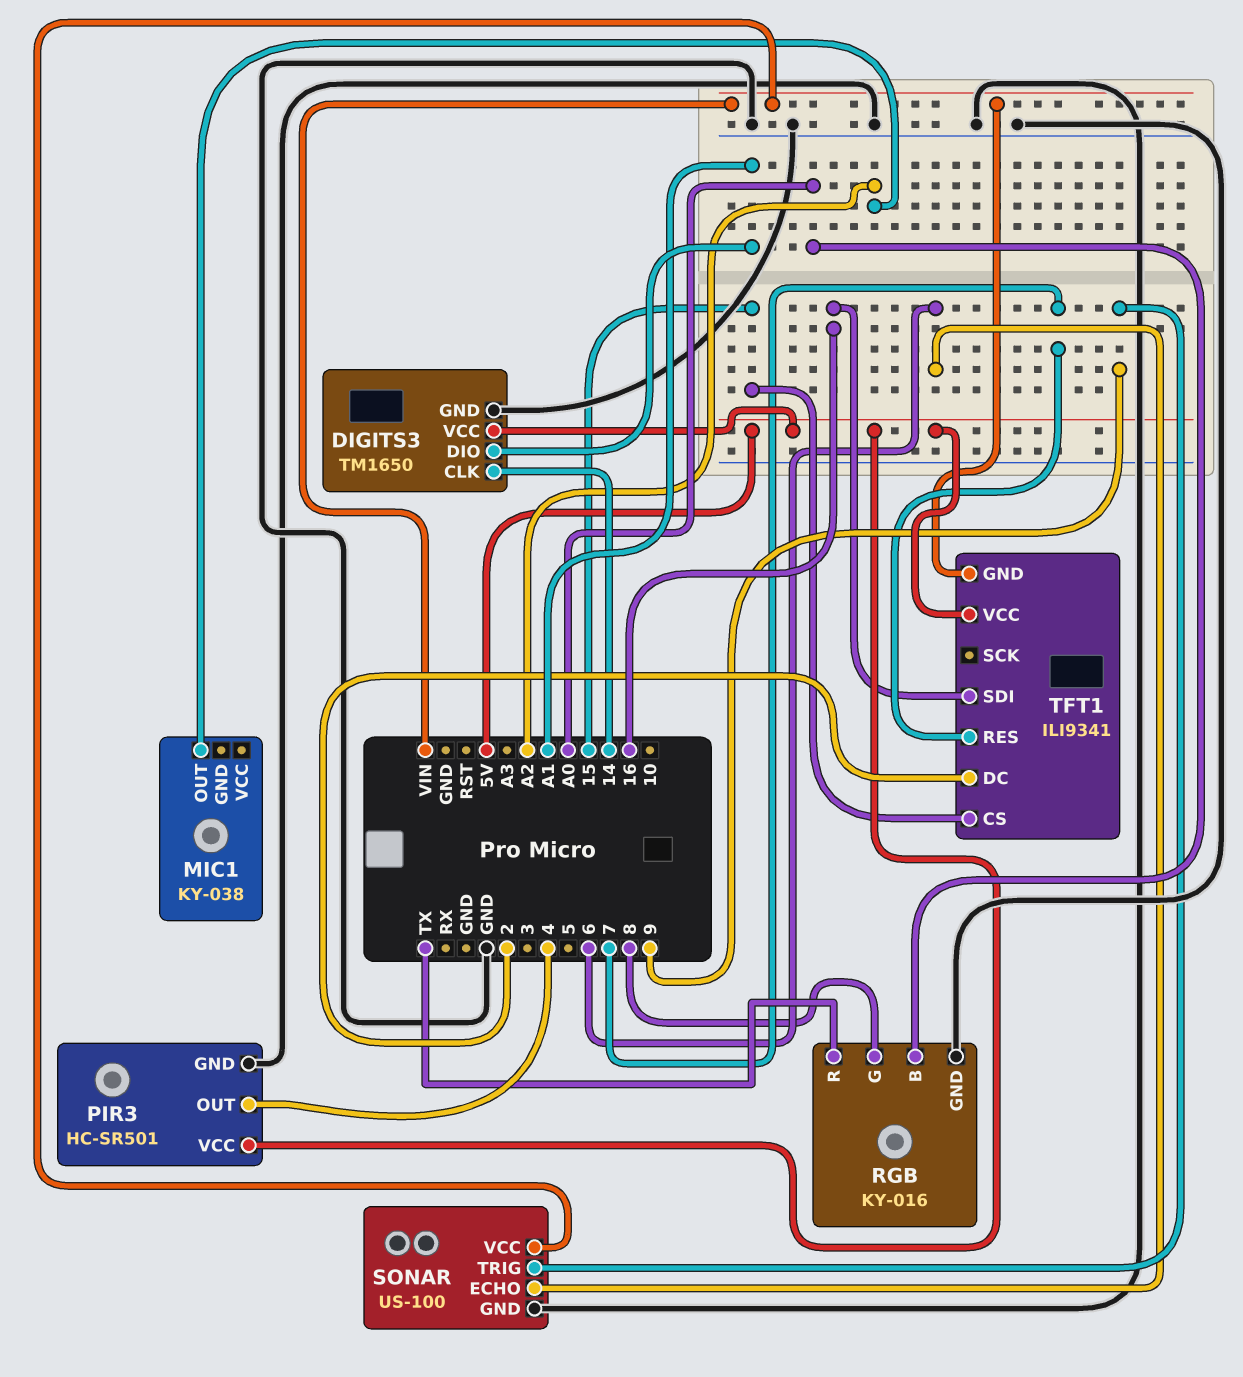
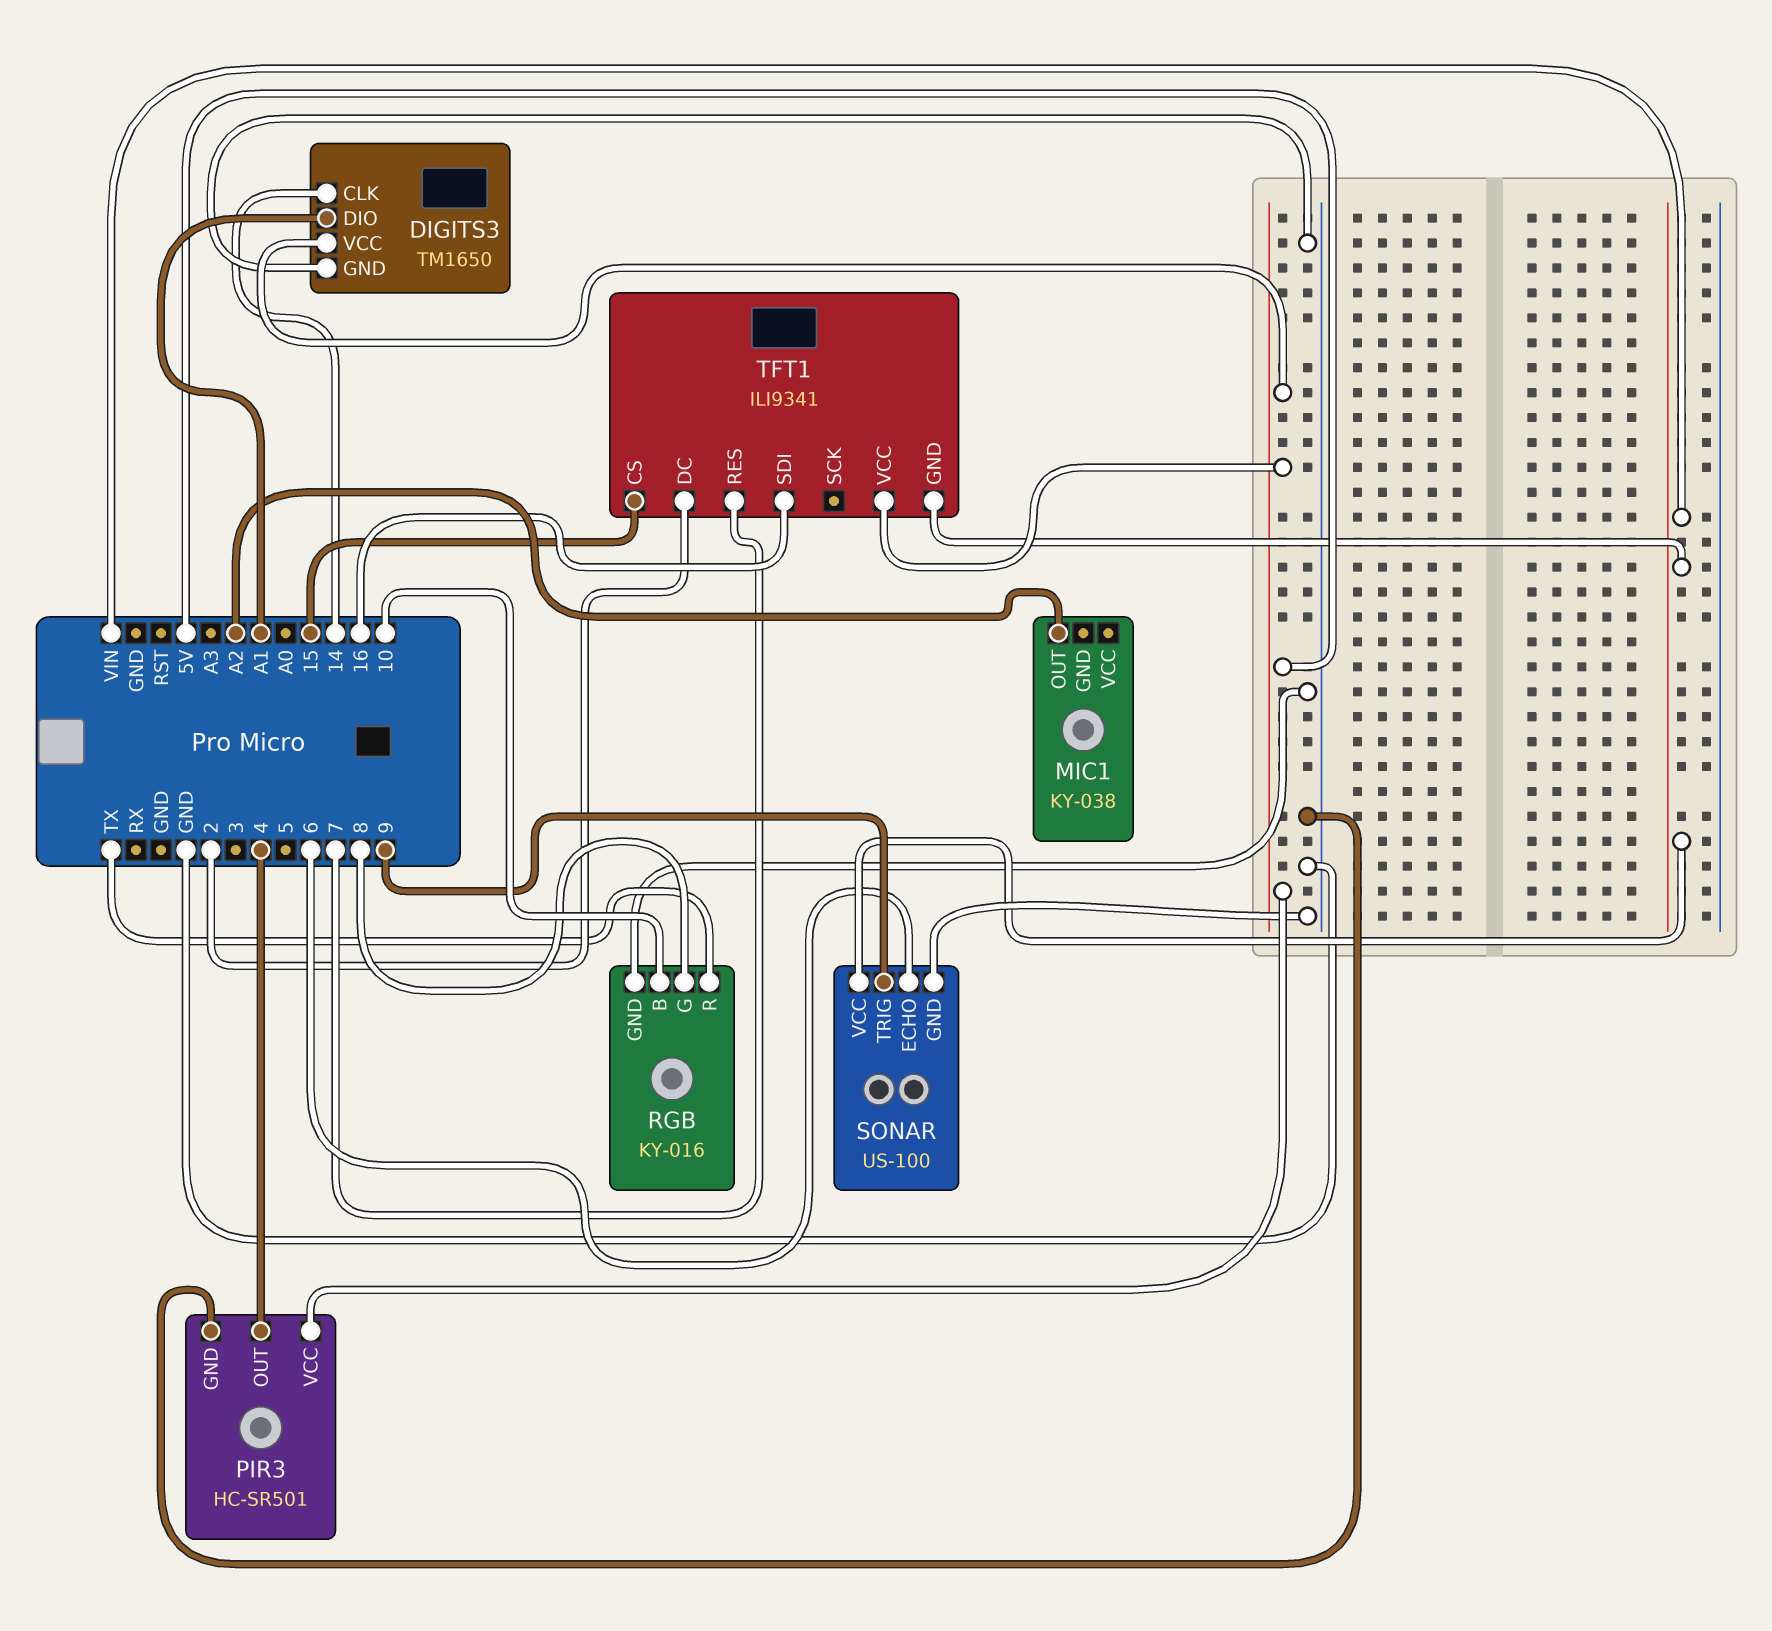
RGB pin B: A0 -> 10

